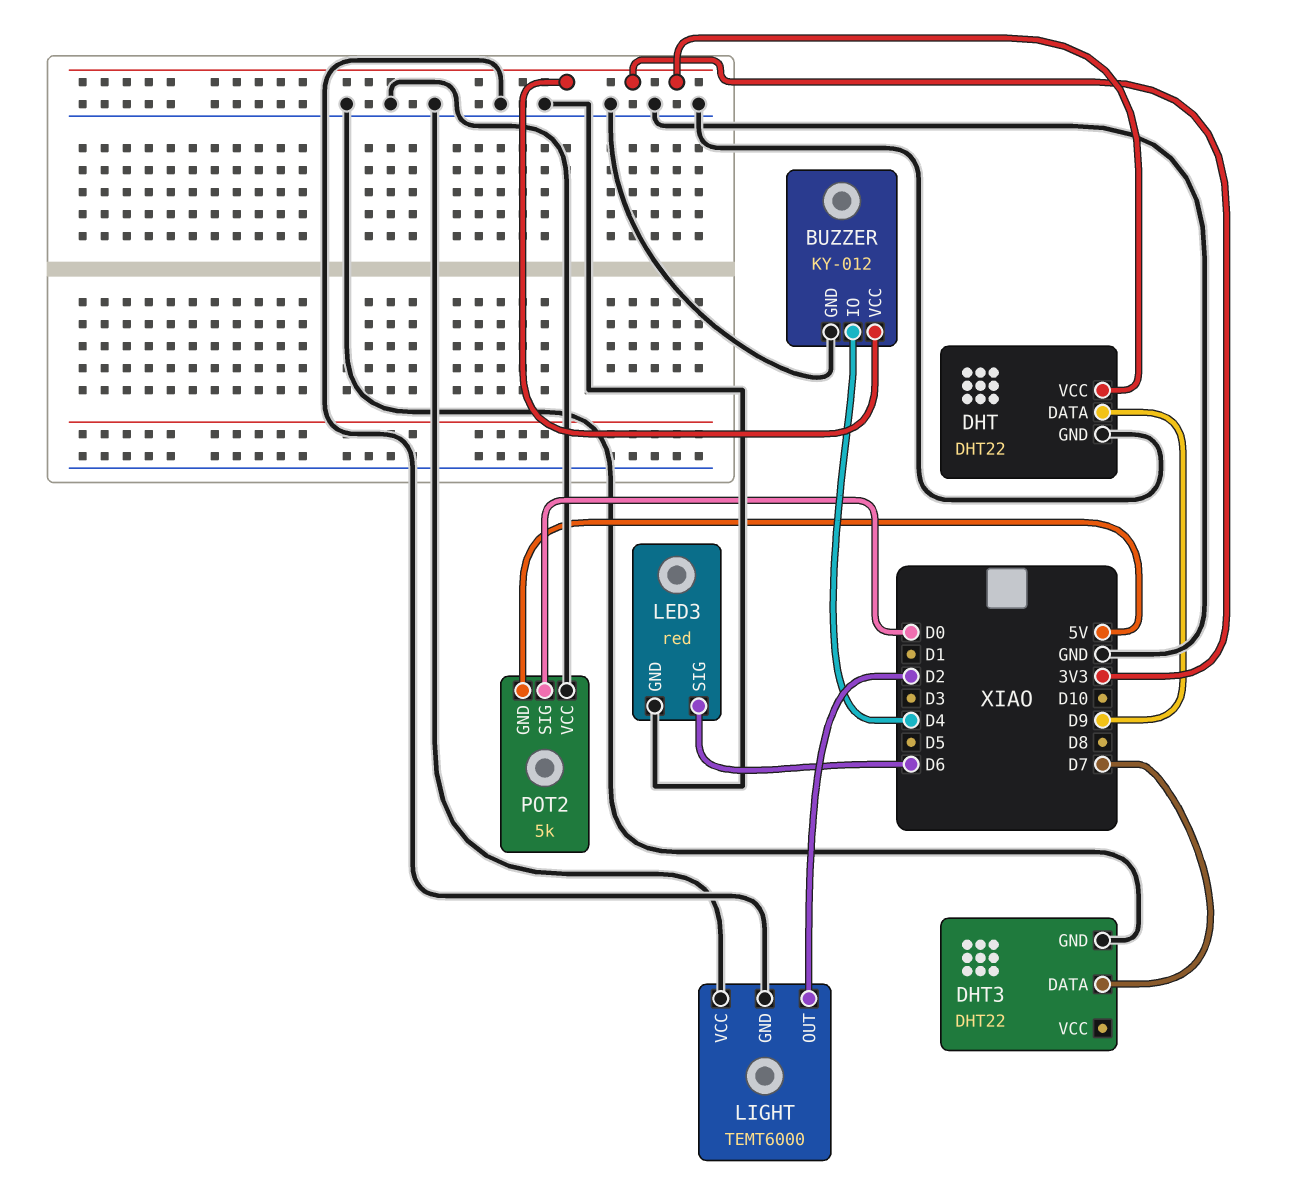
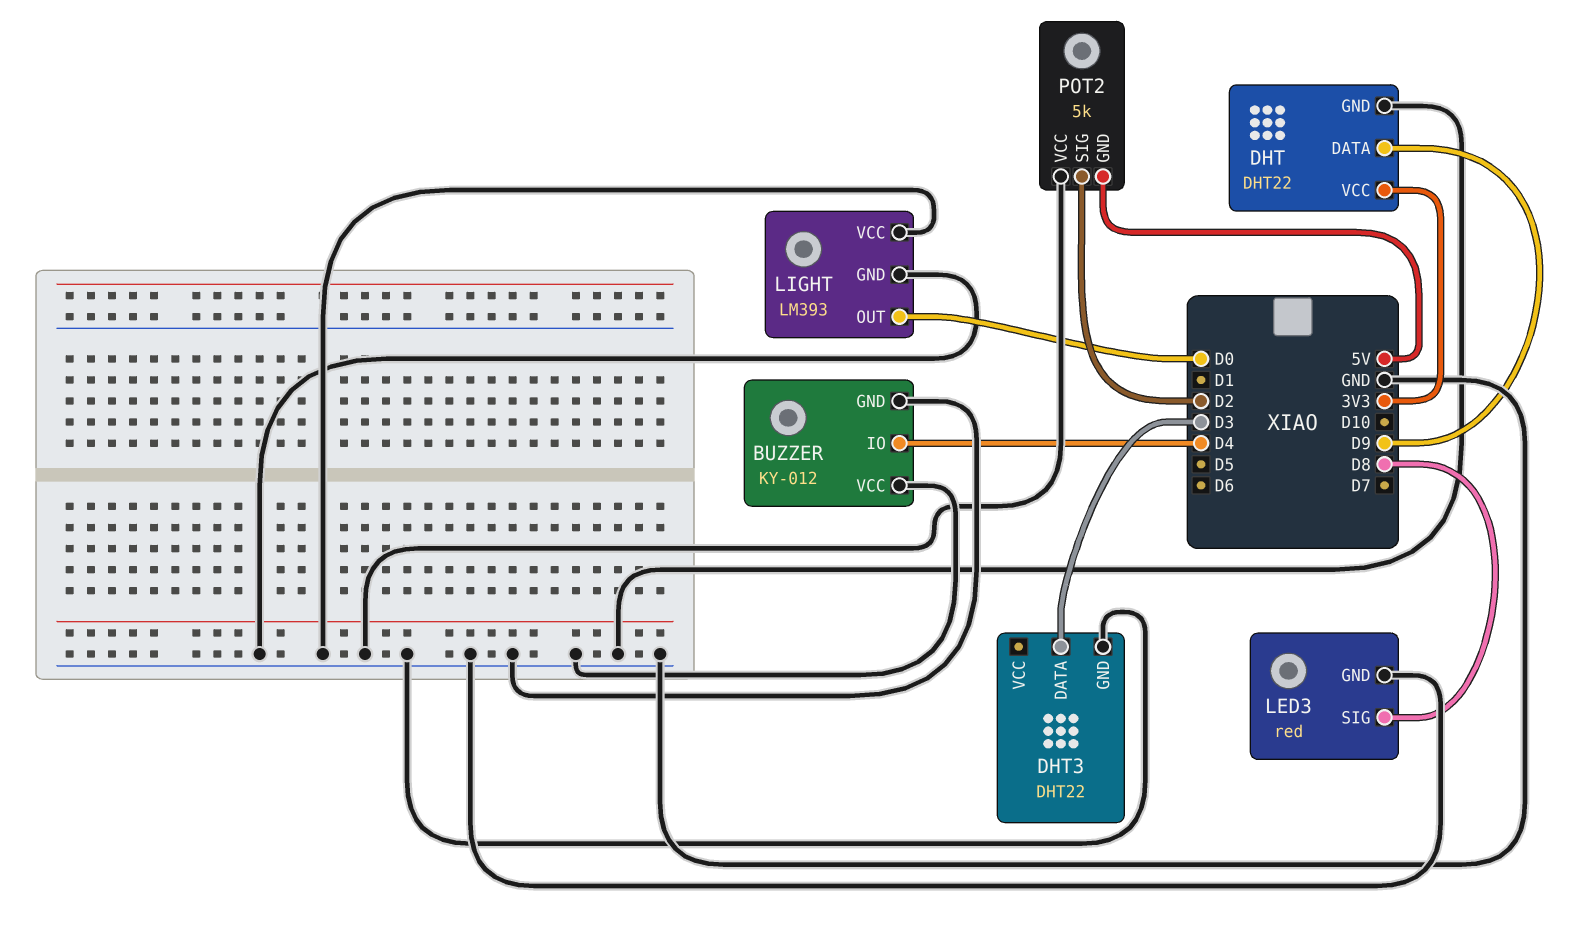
BUZZER pin VCC: 3V3 -> GND
DHT3 pin DATA: D7 -> D3
LED3 pin SIG: D6 -> D8
LIGHT: TEMT6000 -> LM393
LIGHT pin OUT: D2 -> D0
POT2 pin SIG: D0 -> D2

